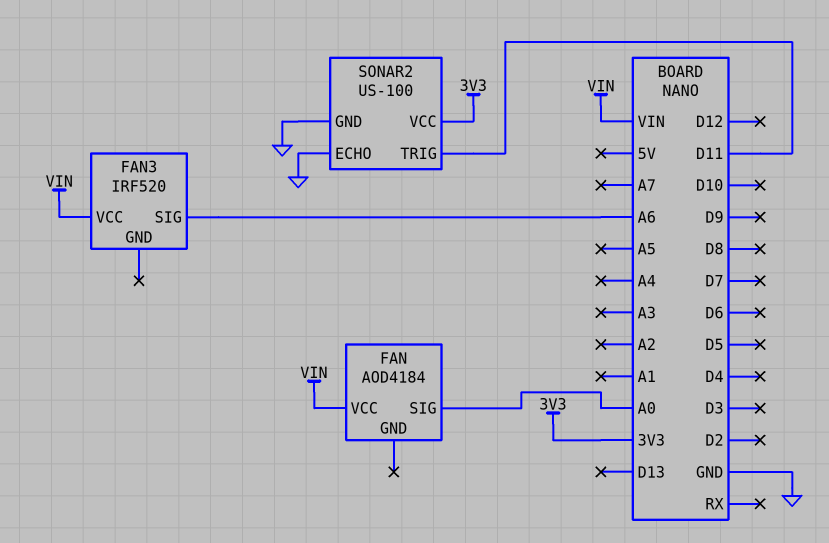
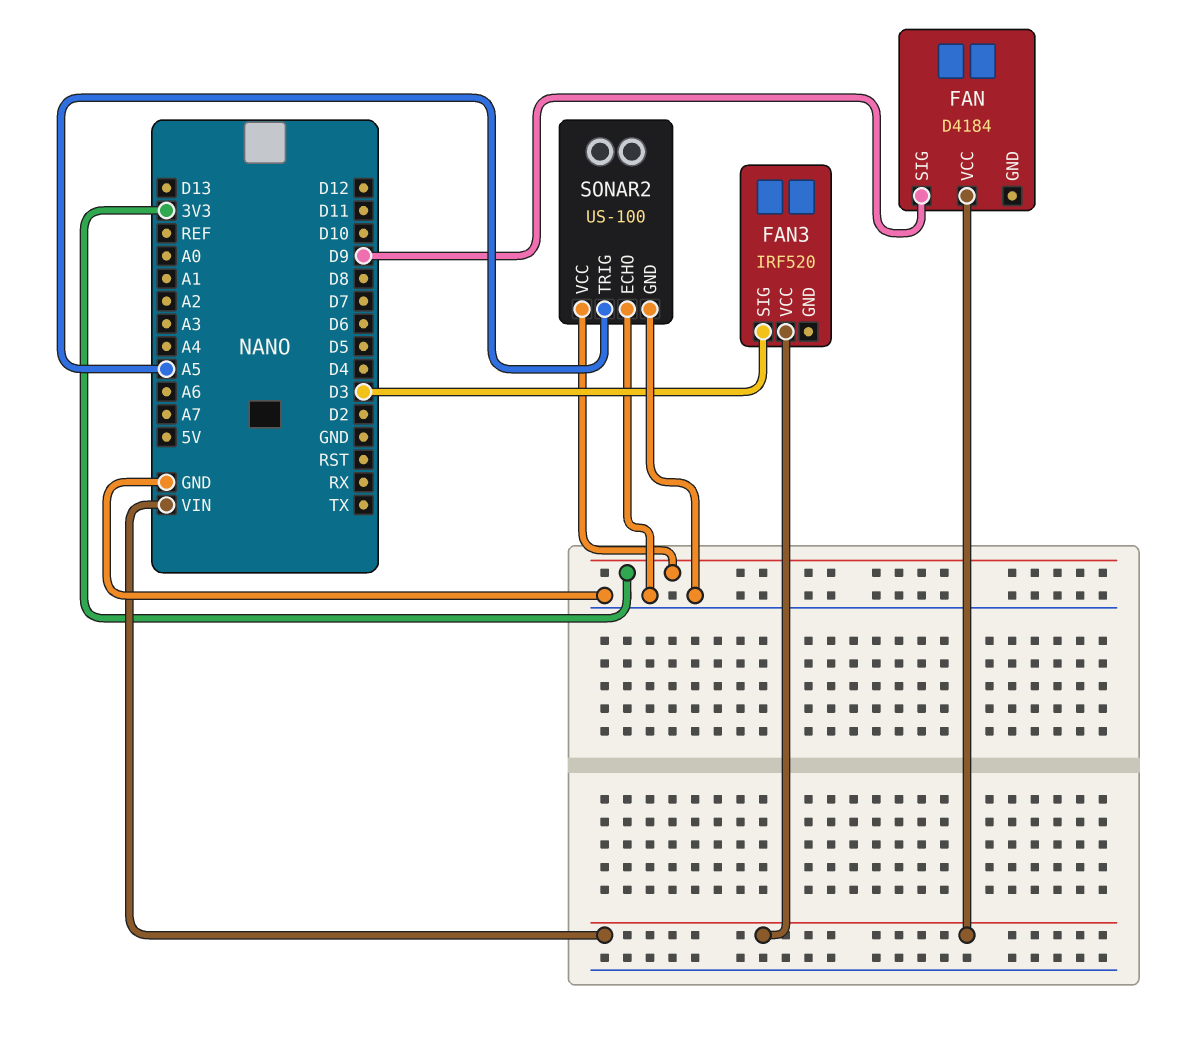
FAN: AOD4184 -> D4184
FAN pin SIG: A0 -> D9
FAN3 pin SIG: A6 -> D3
SONAR2 pin TRIG: D11 -> A5

